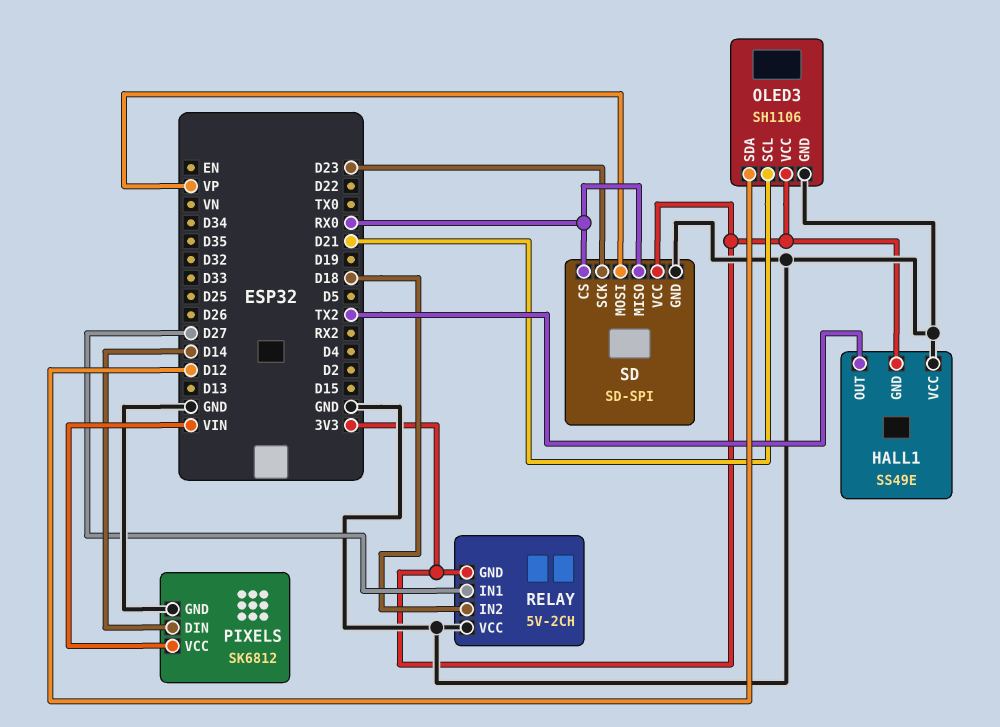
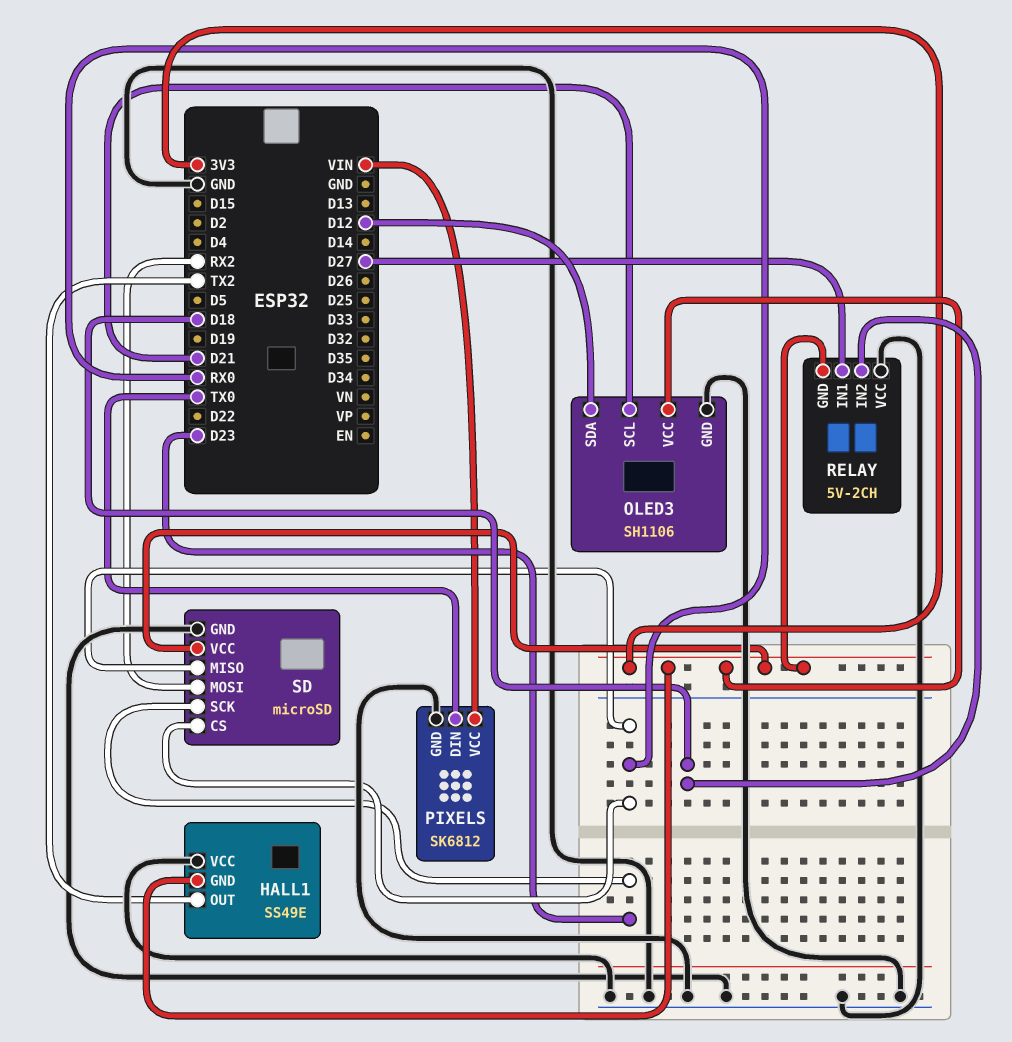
PIXELS pin DIN: D14 -> TX0
SD: SD-SPI -> microSD
SD pin MOSI: VP -> RX2

